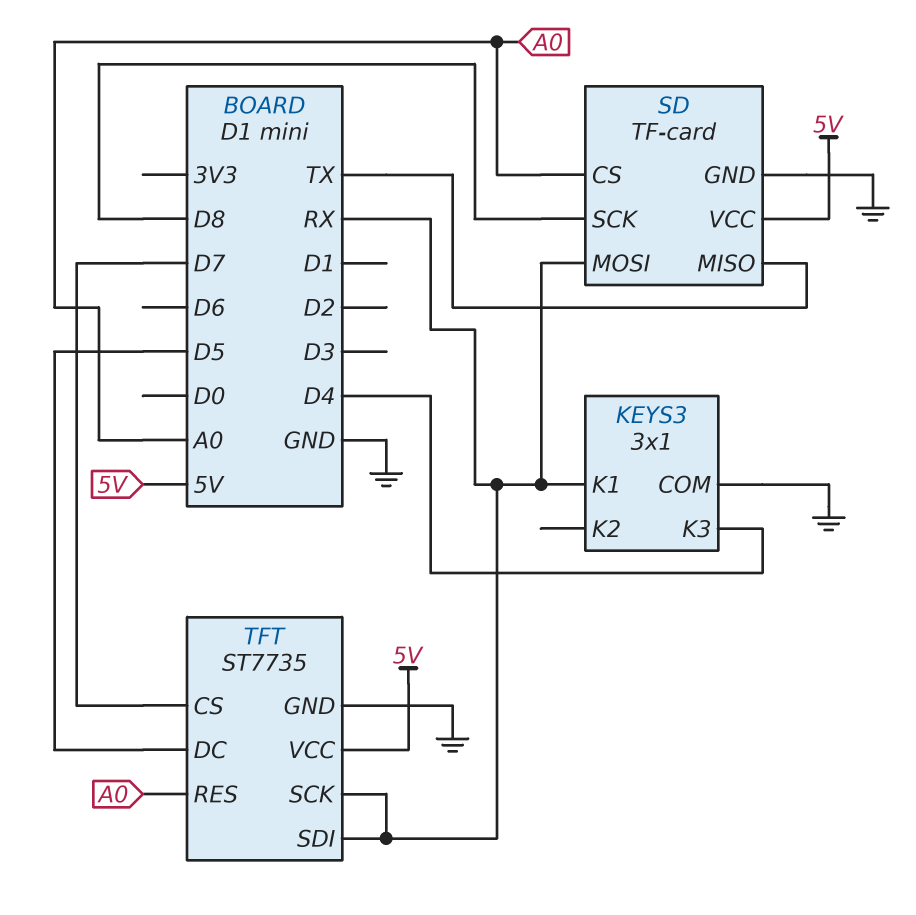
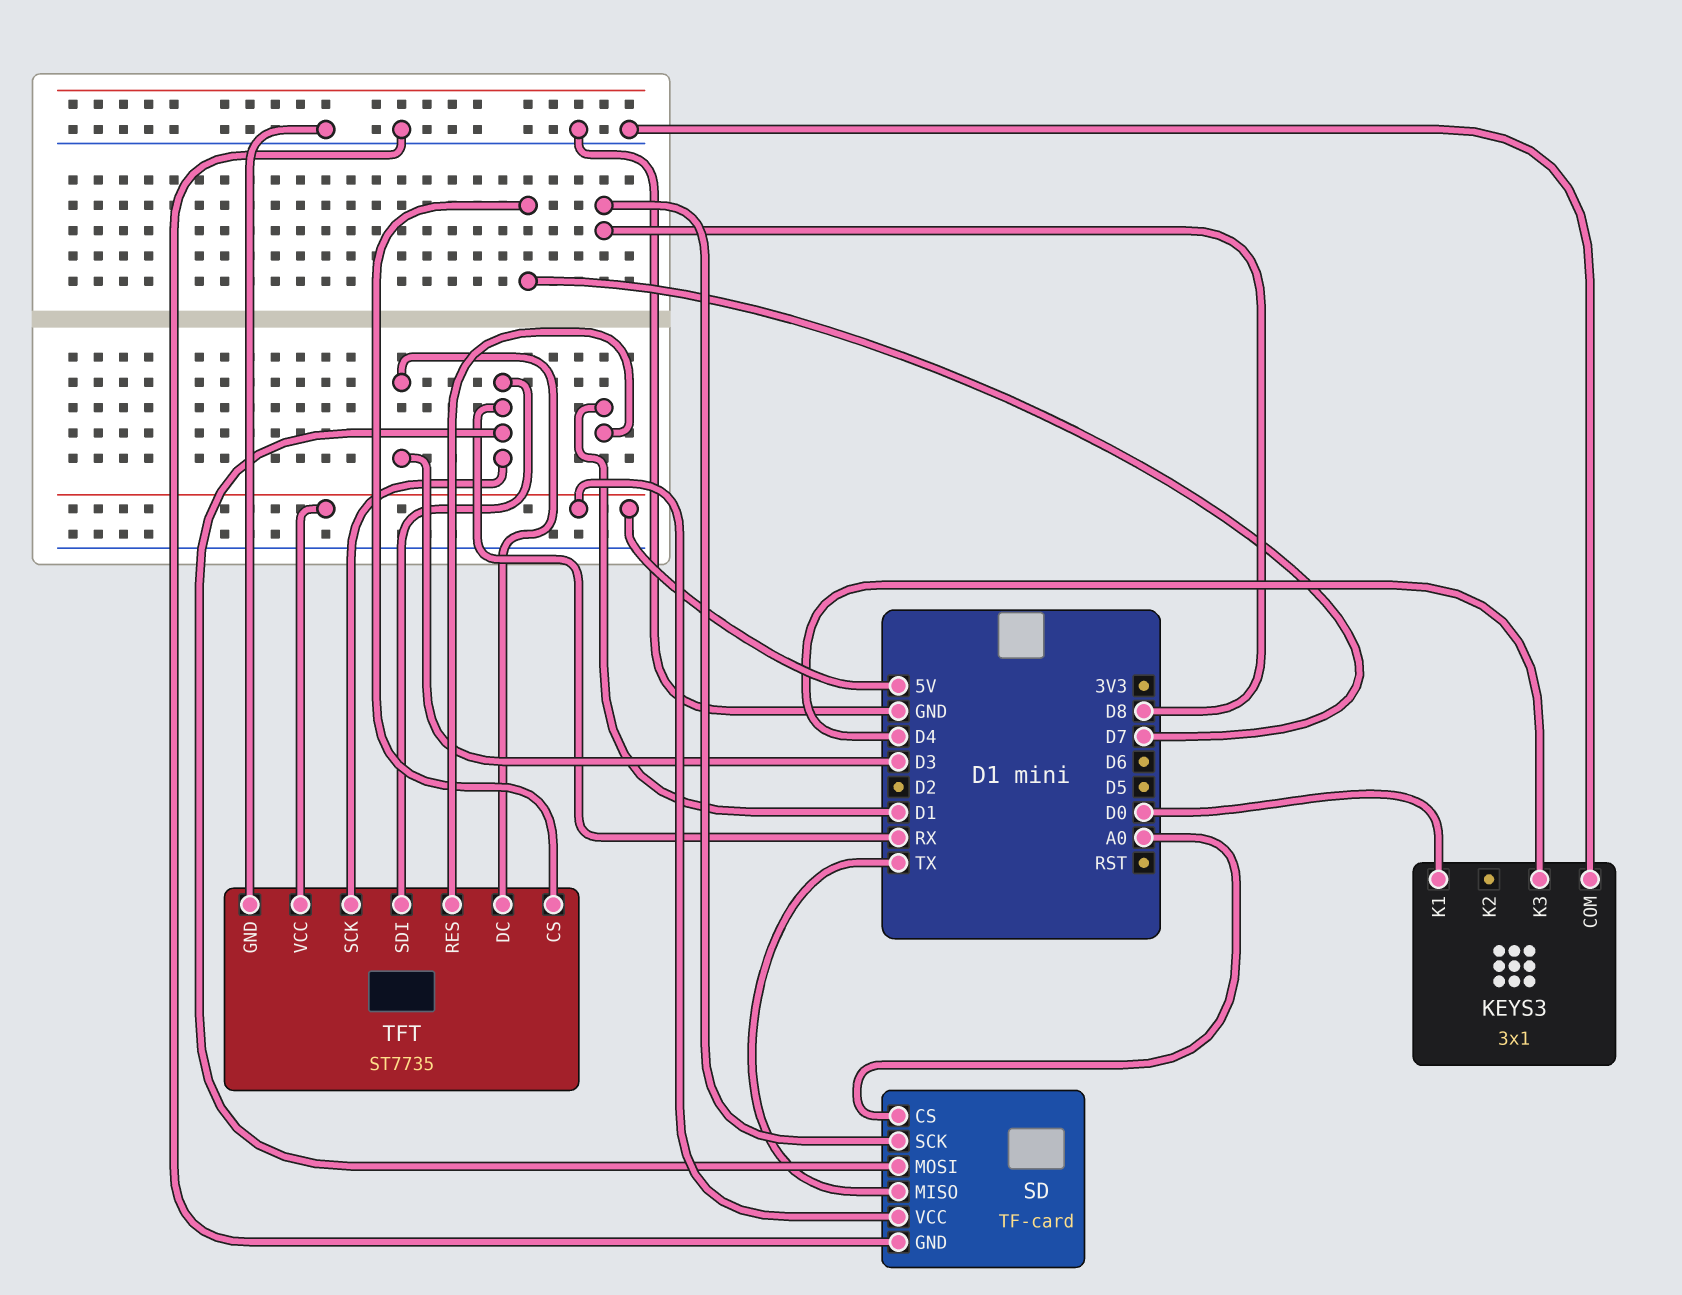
KEYS3 pin K1: RX -> D0
TFT pin DC: D5 -> D3
TFT pin RES: A0 -> D1

